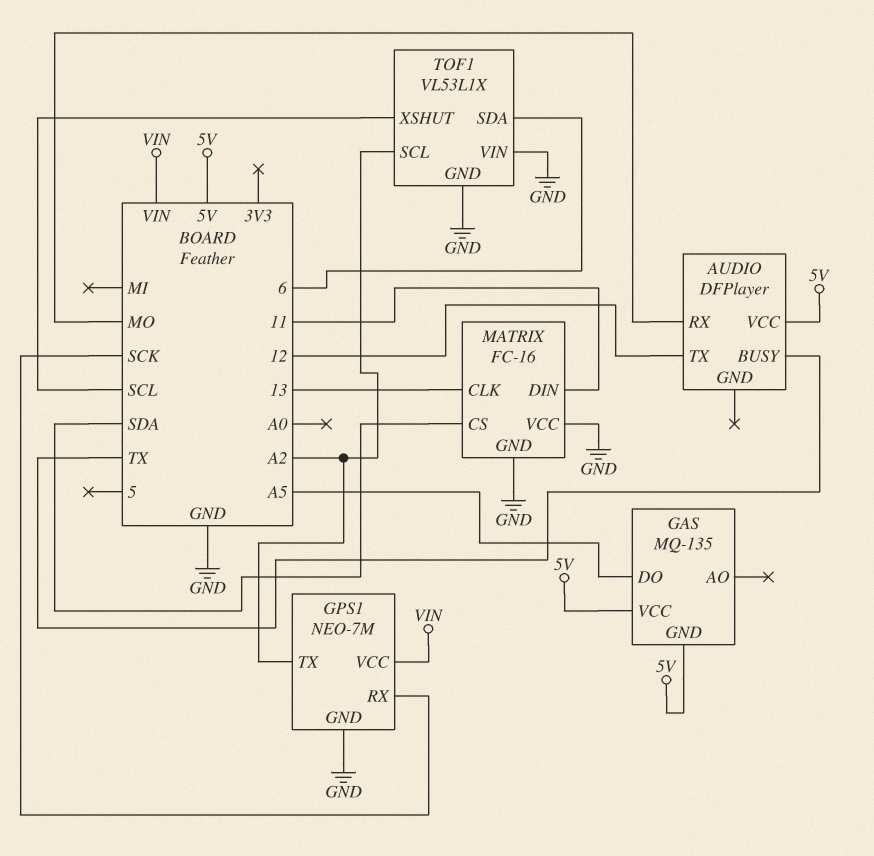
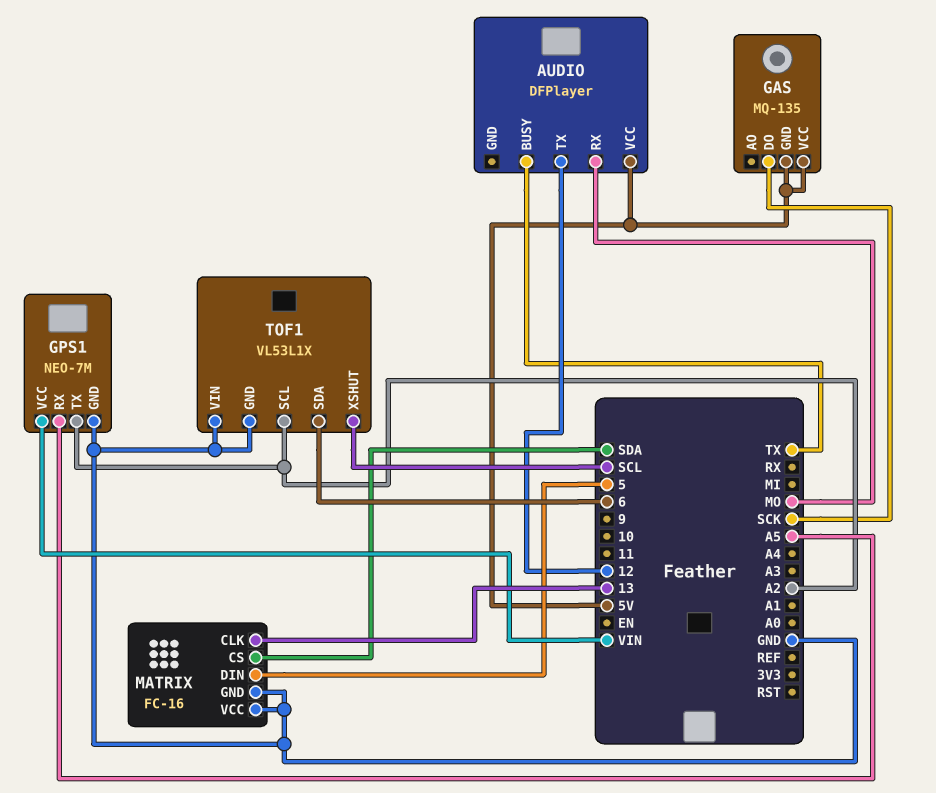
GAS pin DO: A5 -> SCK
GPS1 pin RX: SCK -> A5
MATRIX pin DIN: 11 -> 5

